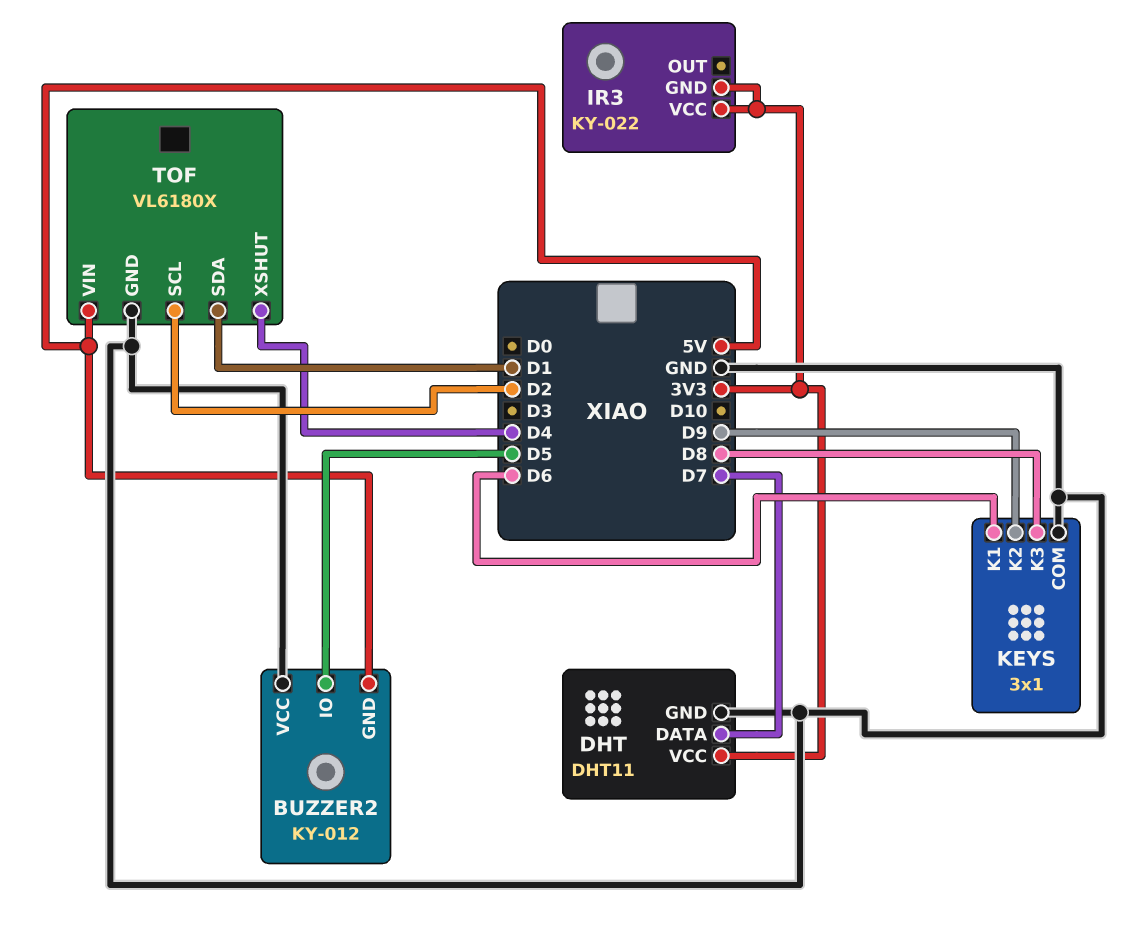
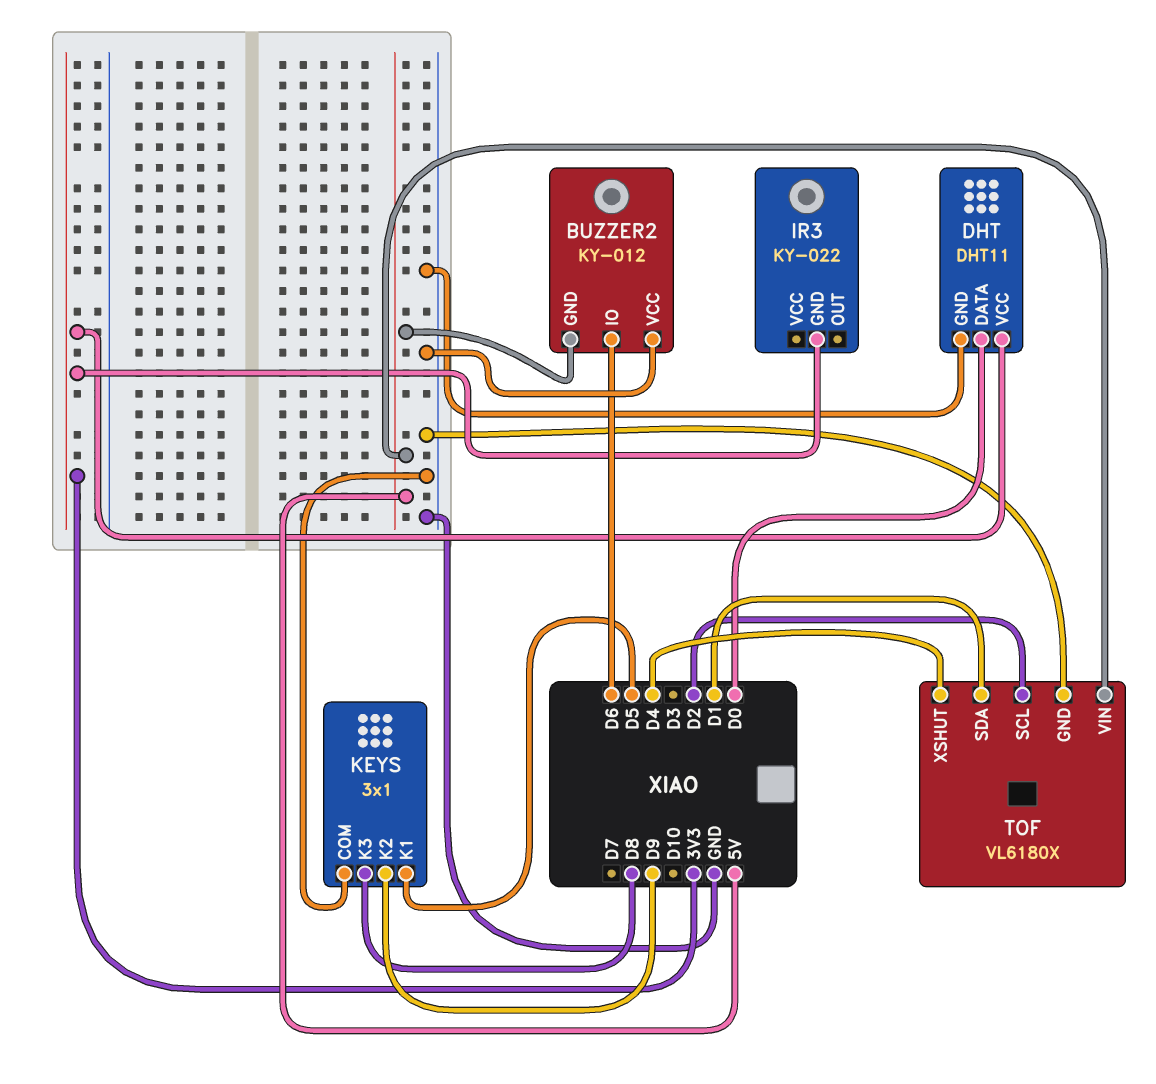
BUZZER2 pin IO: D5 -> D6
DHT pin DATA: D7 -> D0
IR3 pin VCC: 3V3 -> none
KEYS pin K1: D6 -> D5

